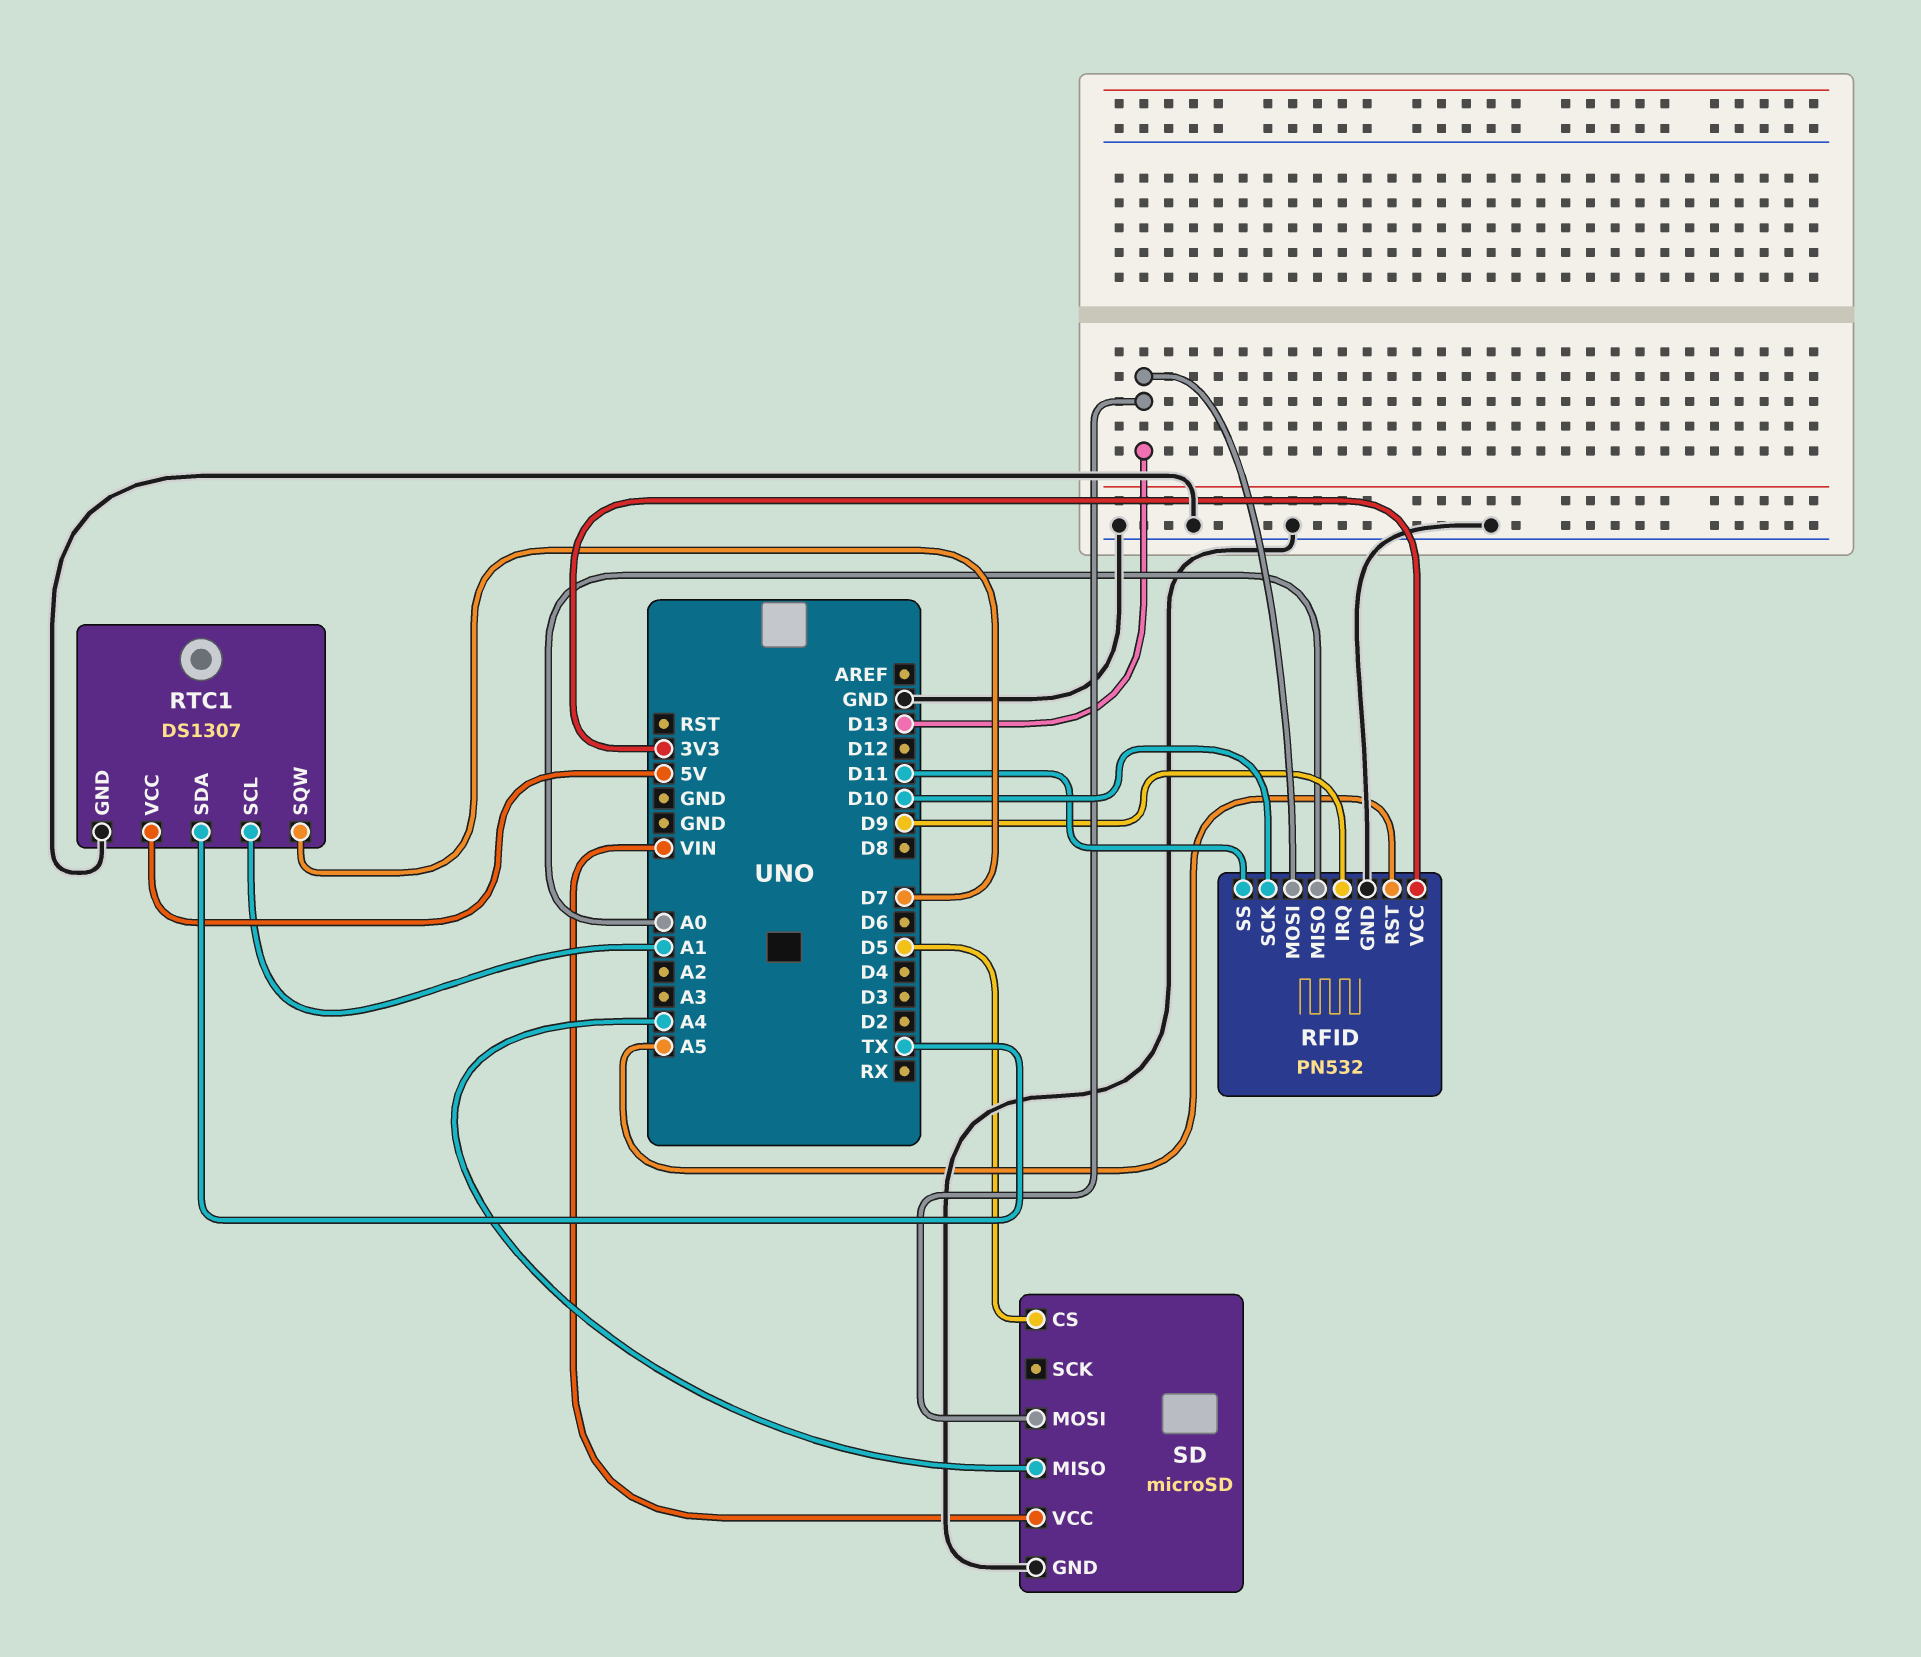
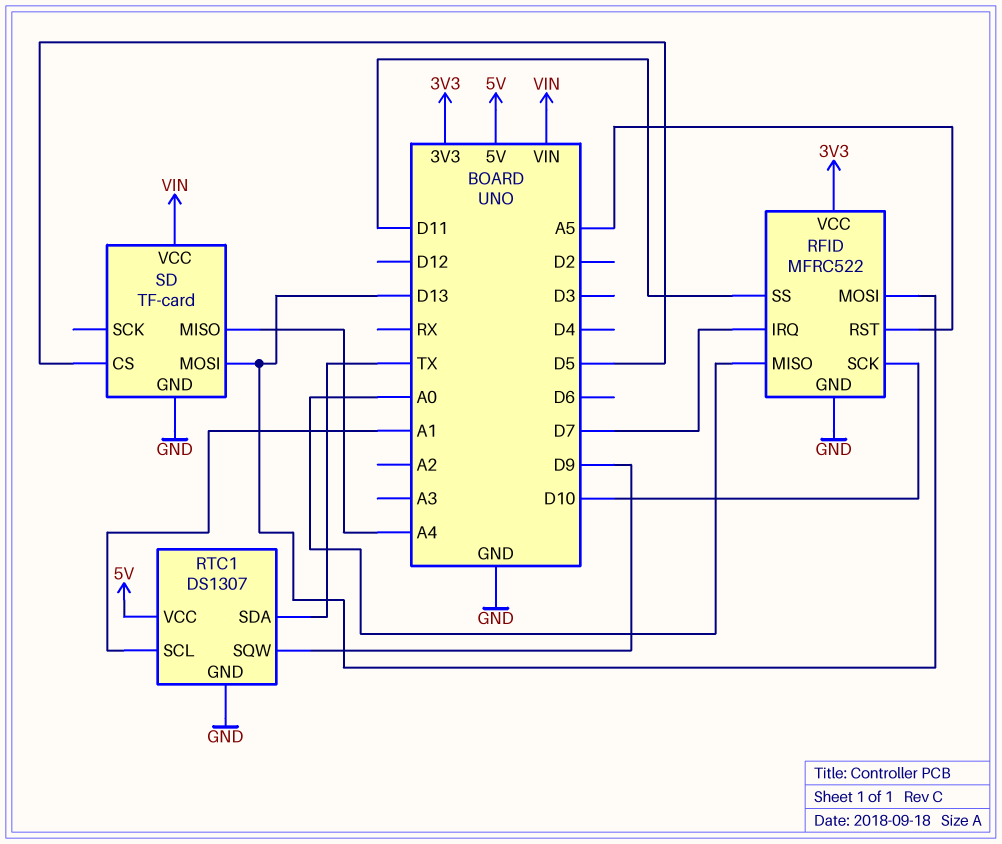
RFID: PN532 -> MFRC522
RFID pin IRQ: D9 -> D7
RTC1 pin SQW: D7 -> D9
SD: microSD -> TF-card

